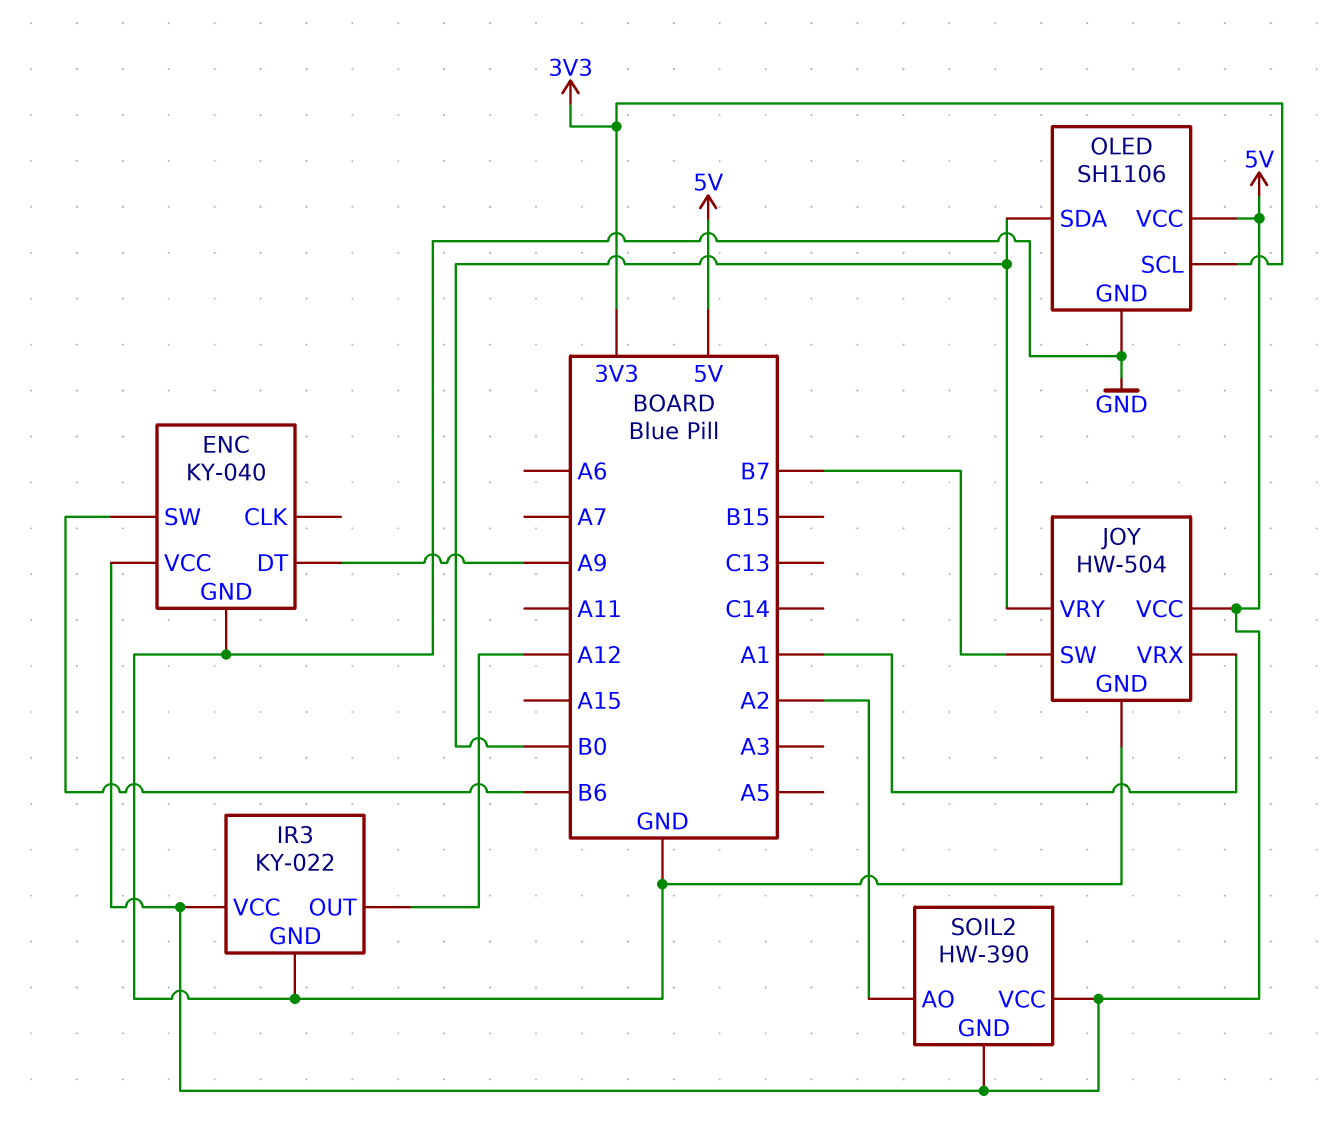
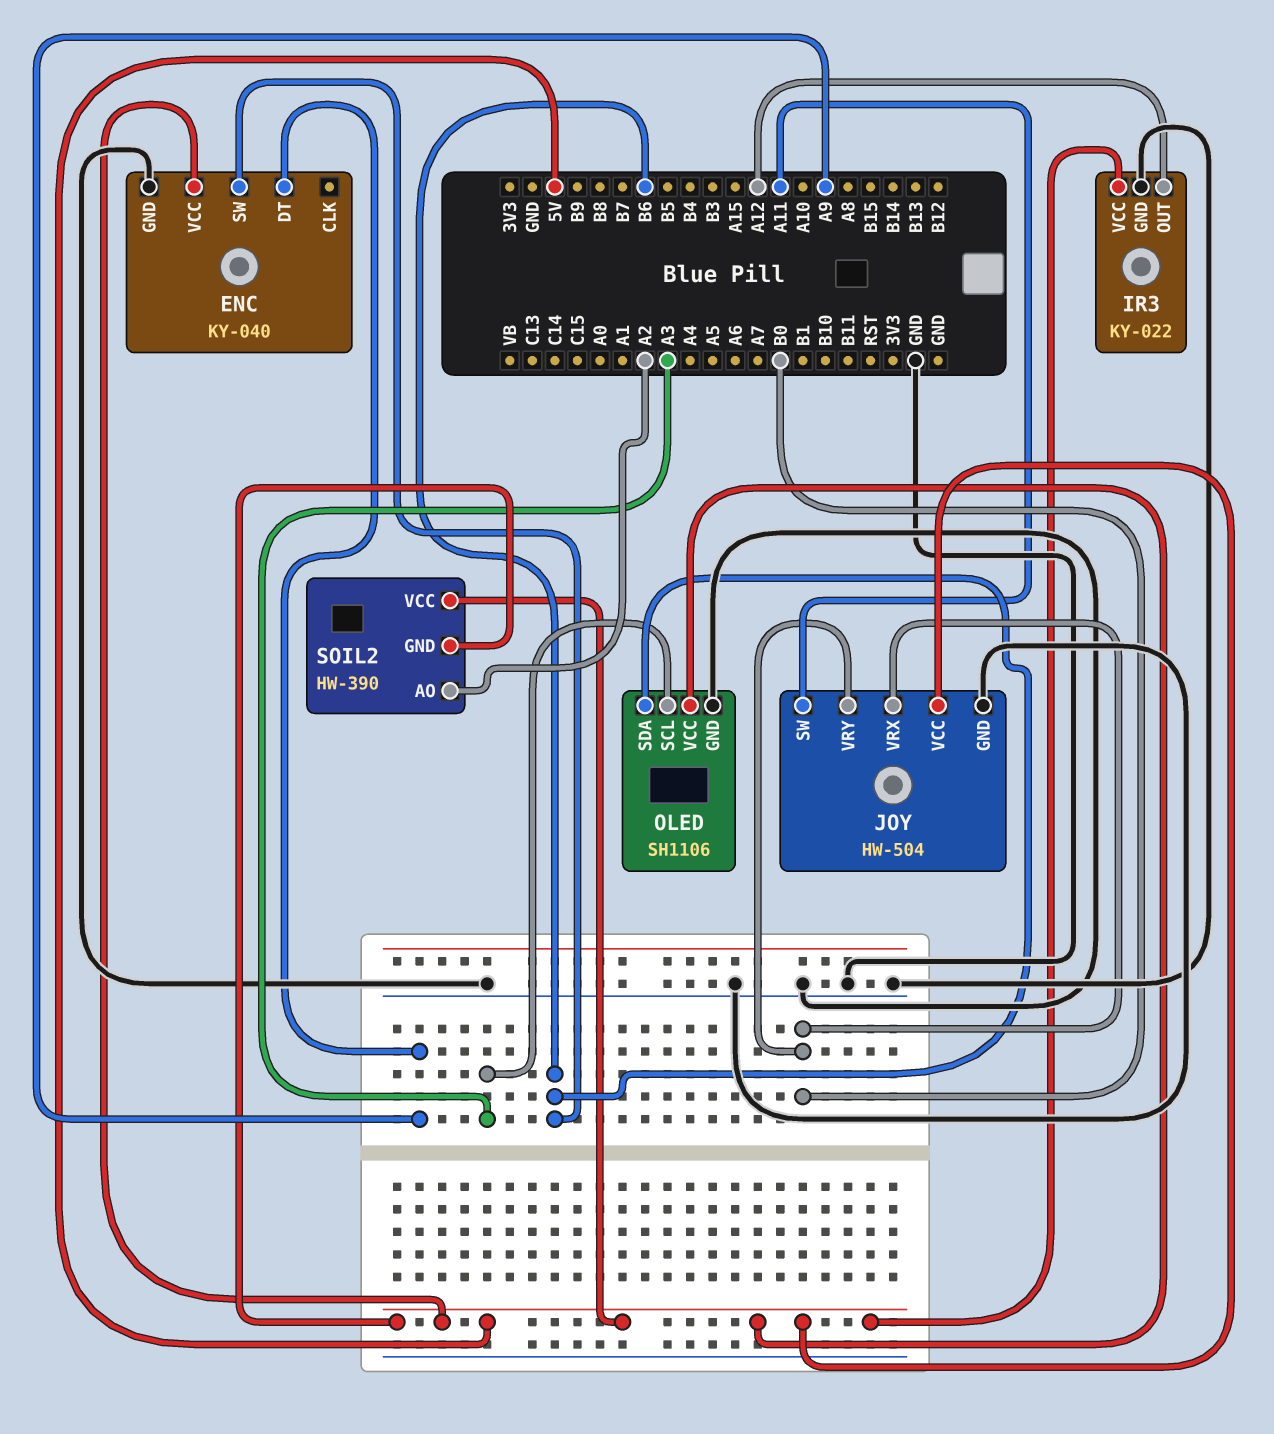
JOY pin SW: B7 -> A11
JOY pin VRX: A1 -> B0
OLED pin SCL: 3V3 -> A3
OLED pin SDA: B0 -> B6

